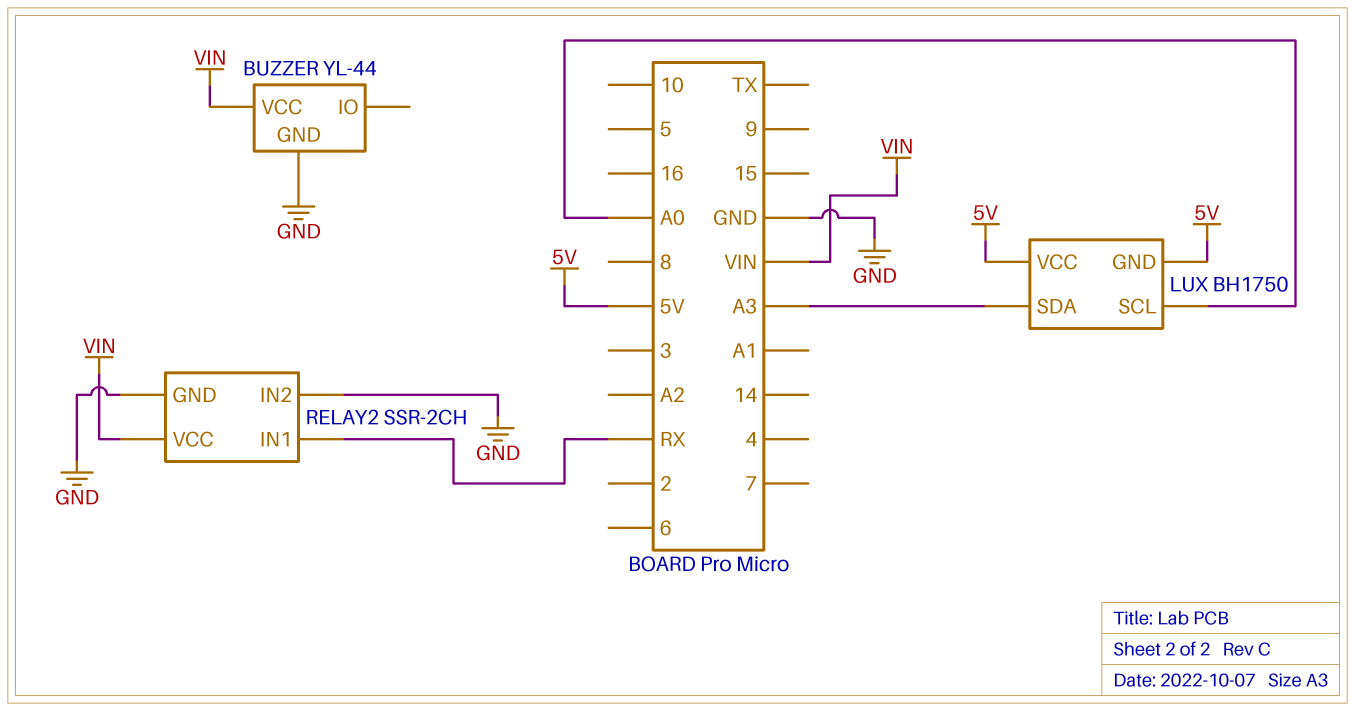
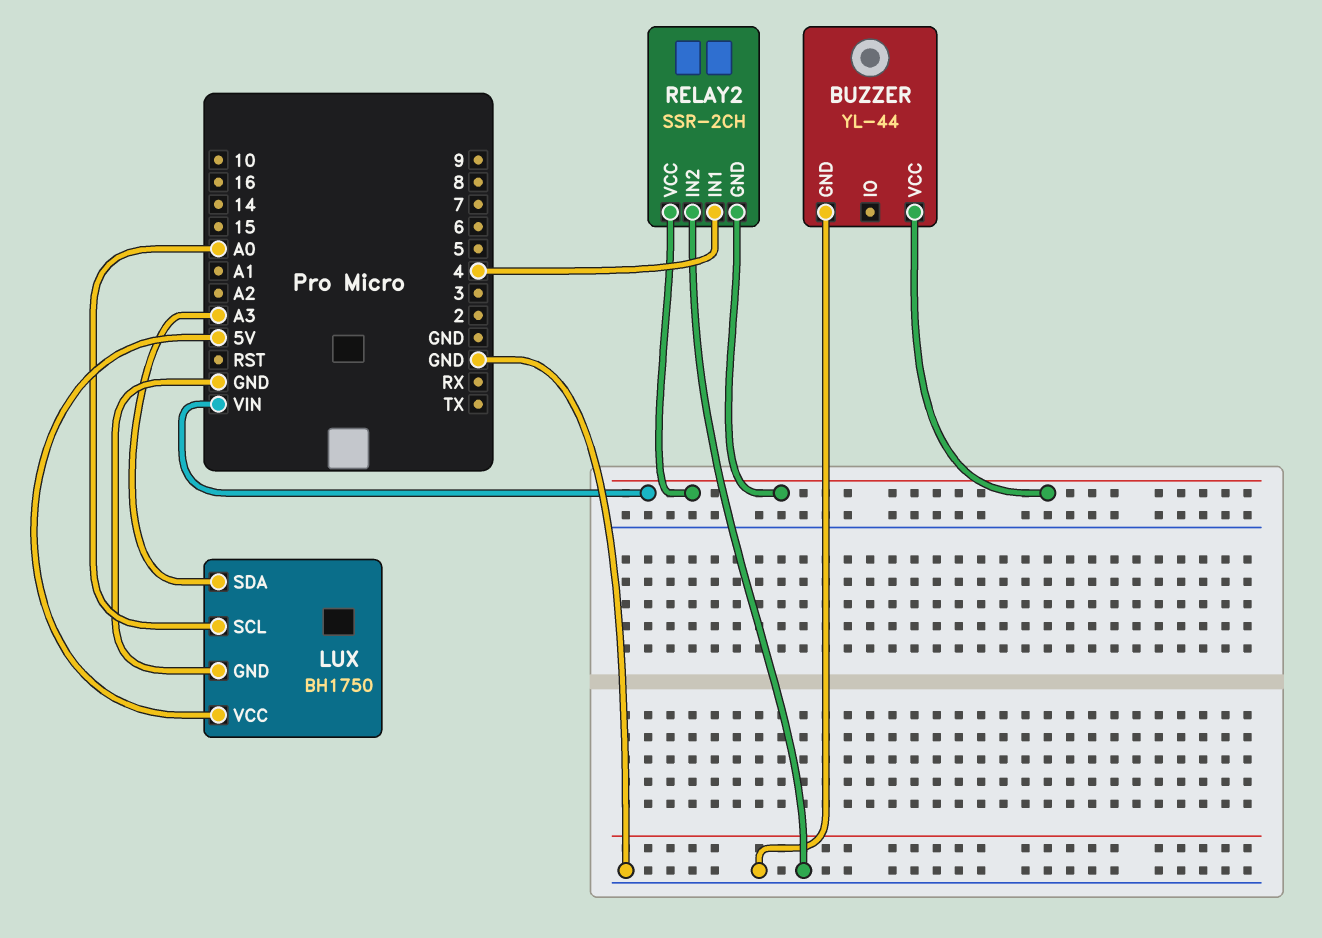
LUX pin GND: 5V -> GND
RELAY2 pin GND: GND -> VIN
RELAY2 pin IN1: RX -> 4

